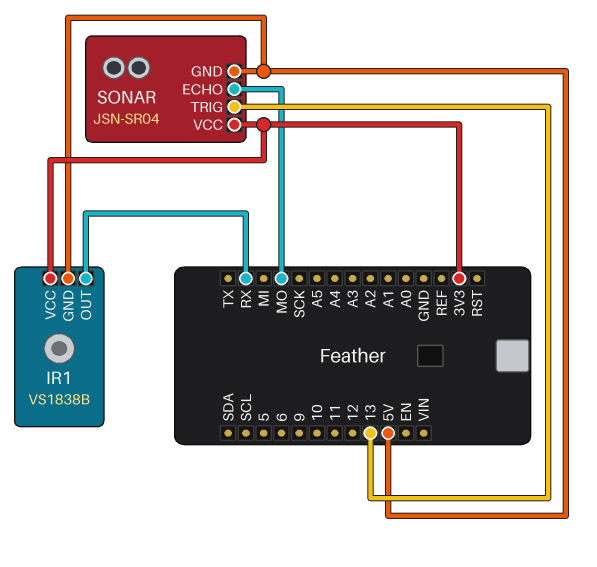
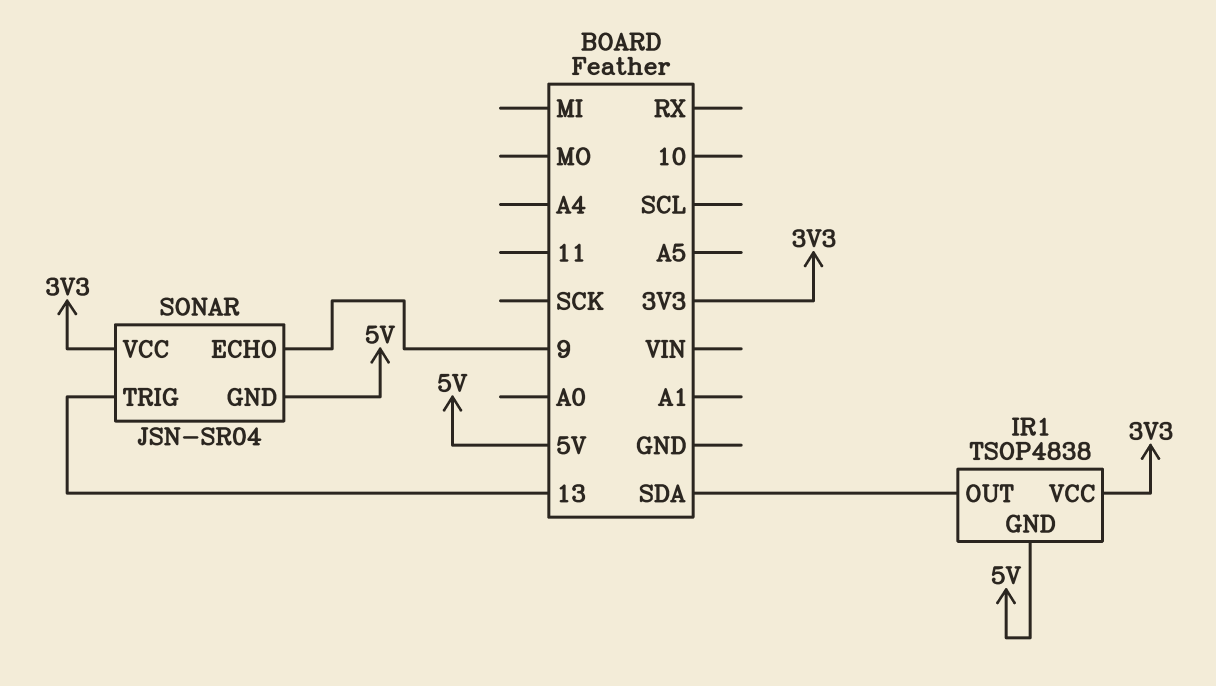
IR1: VS1838B -> TSOP4838
IR1 pin OUT: RX -> SDA
SONAR pin ECHO: MO -> 9

